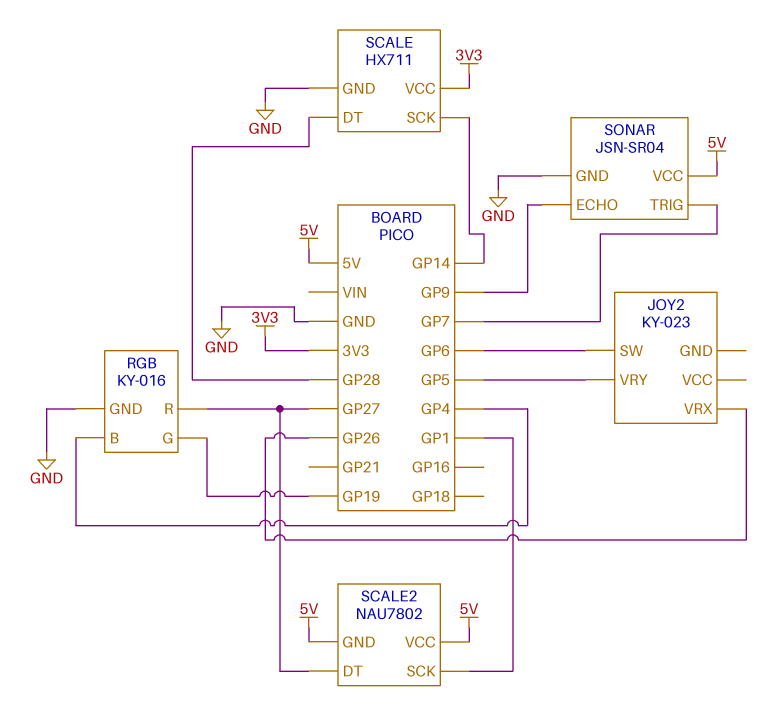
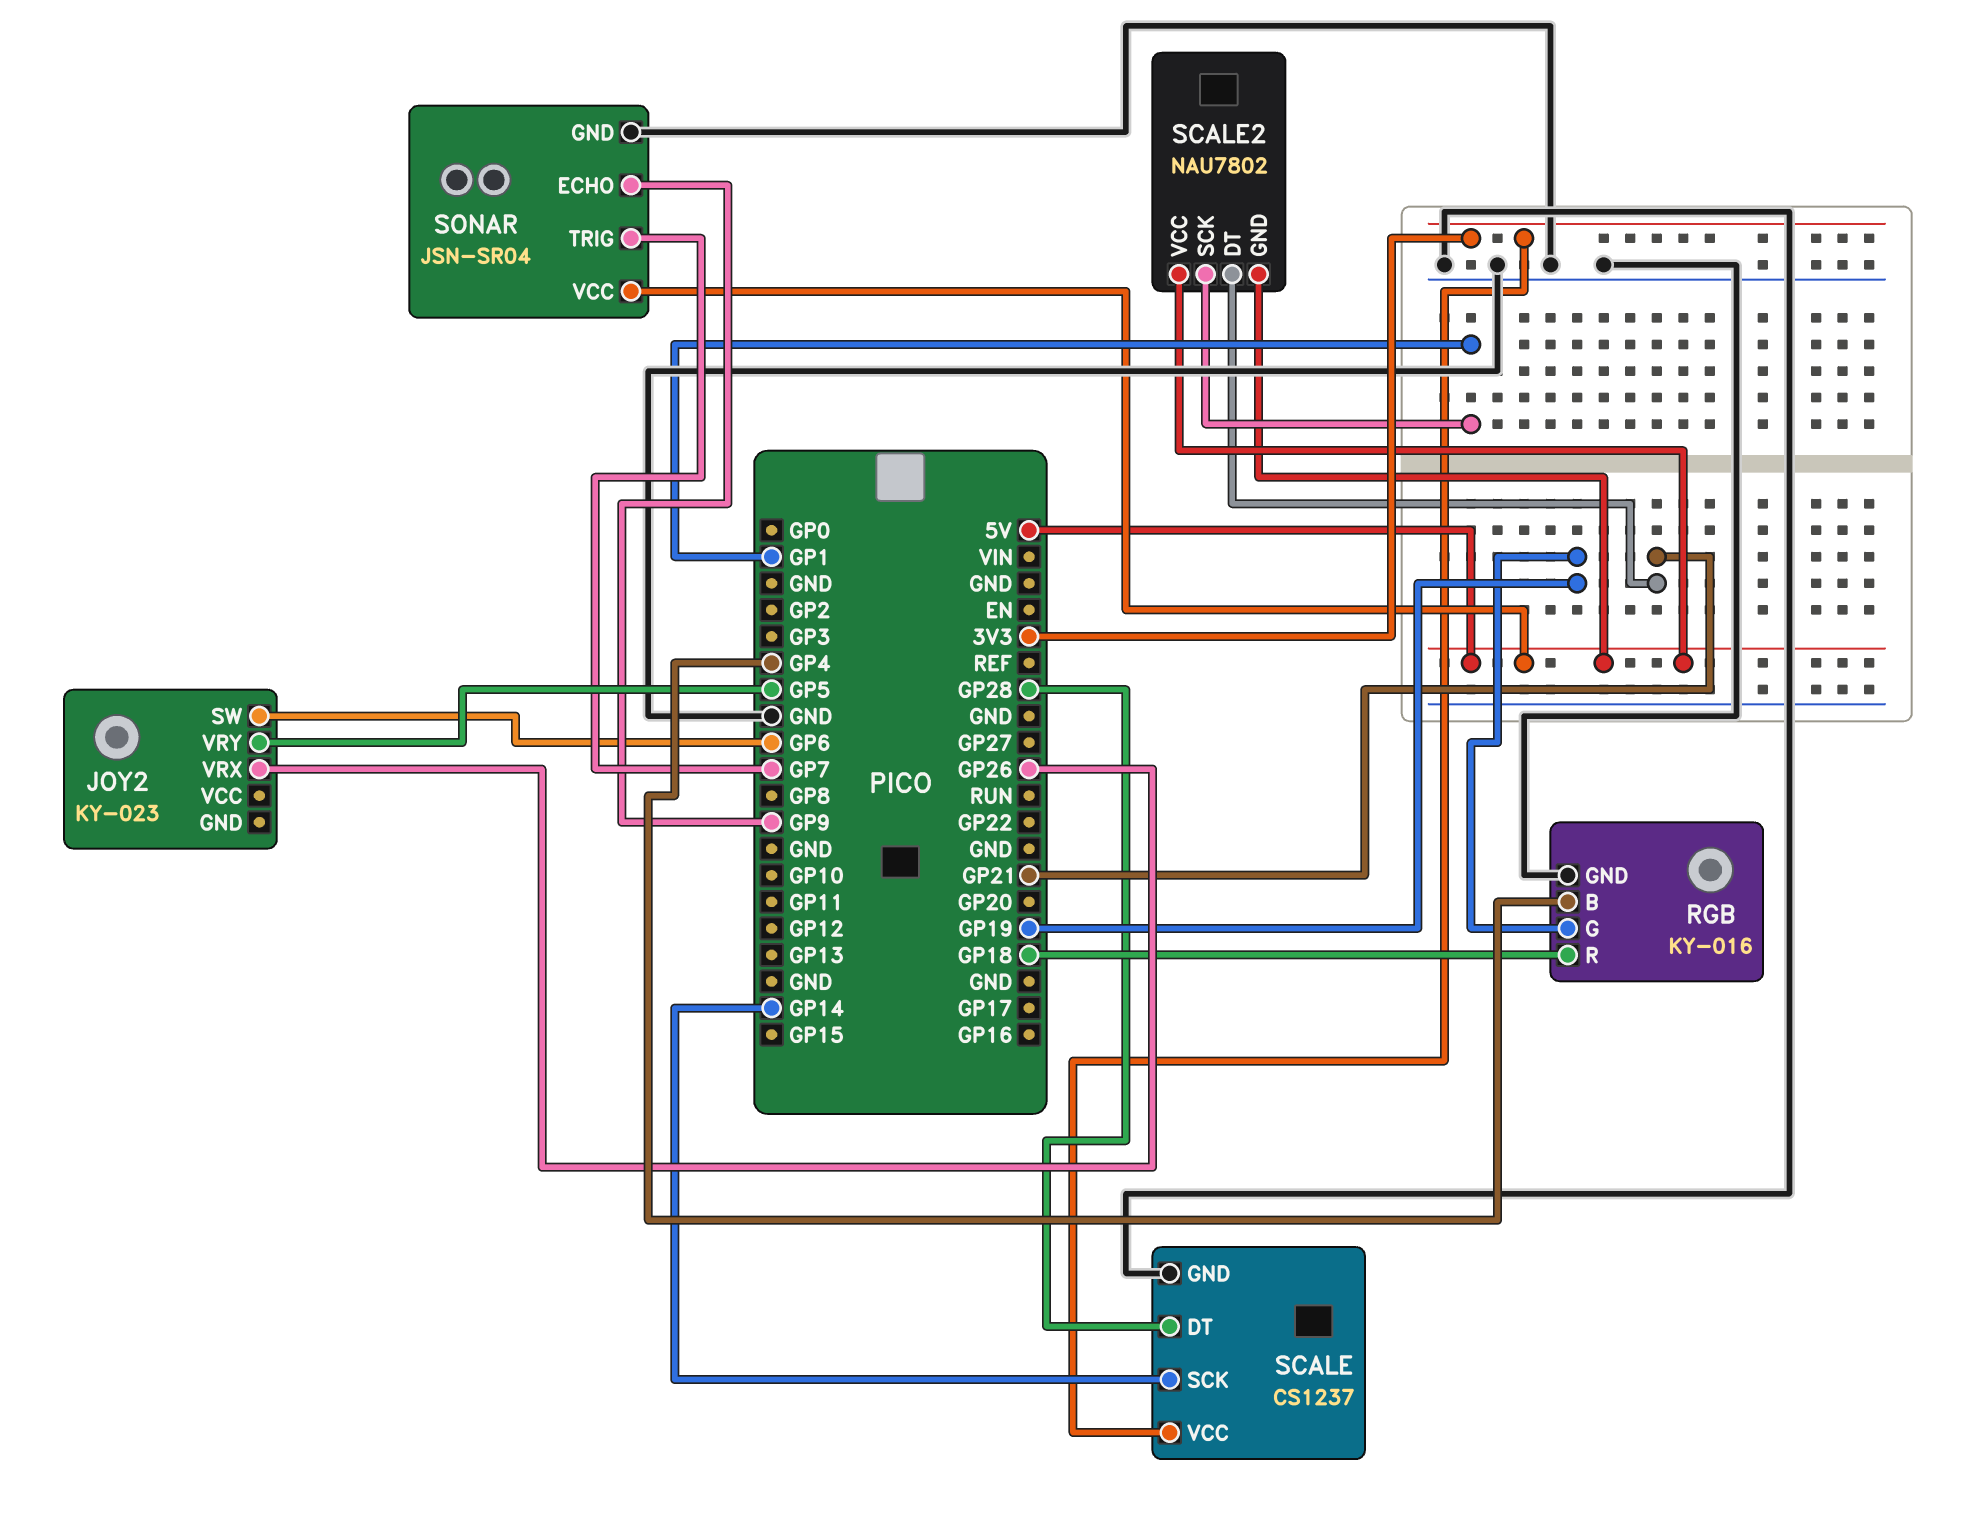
RGB pin R: GP27 -> GP18
SCALE: HX711 -> CS1237
SCALE2 pin DT: GP27 -> GP21

